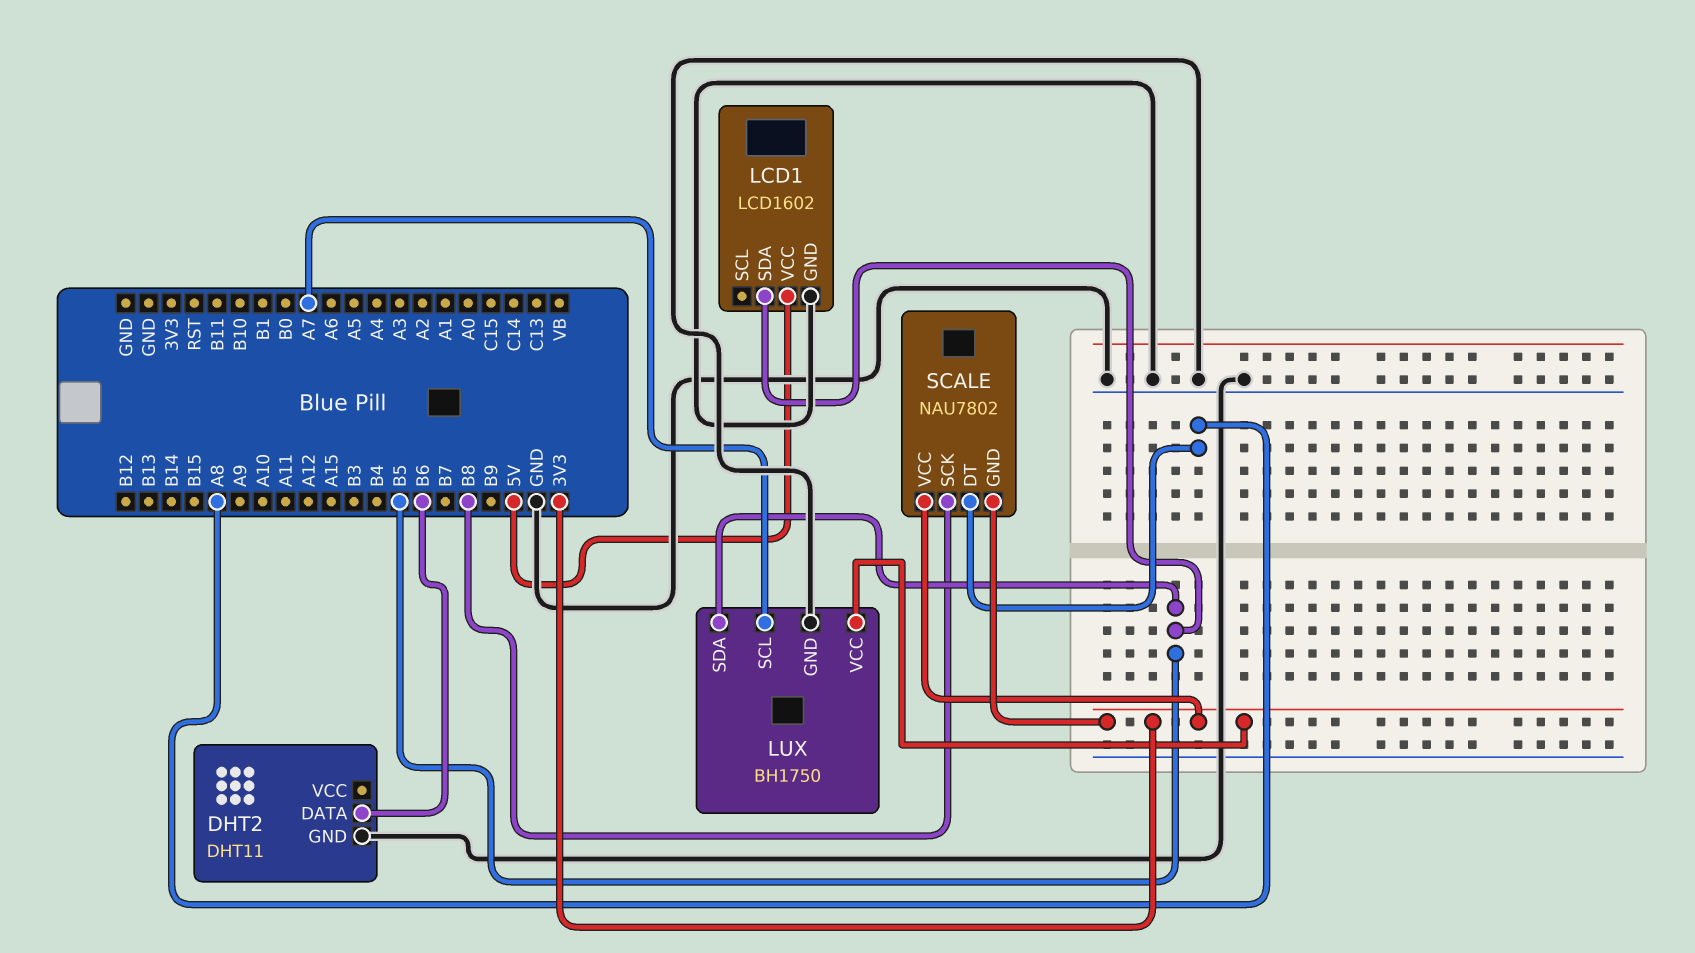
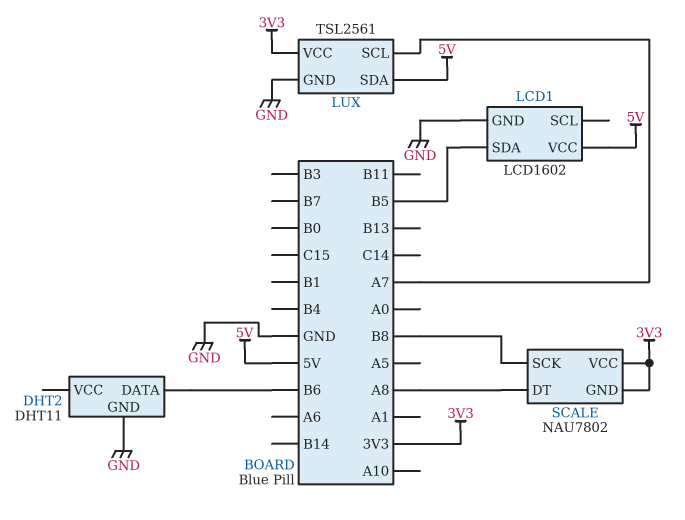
LUX: BH1750 -> TSL2561
LUX pin SDA: B5 -> 5V

